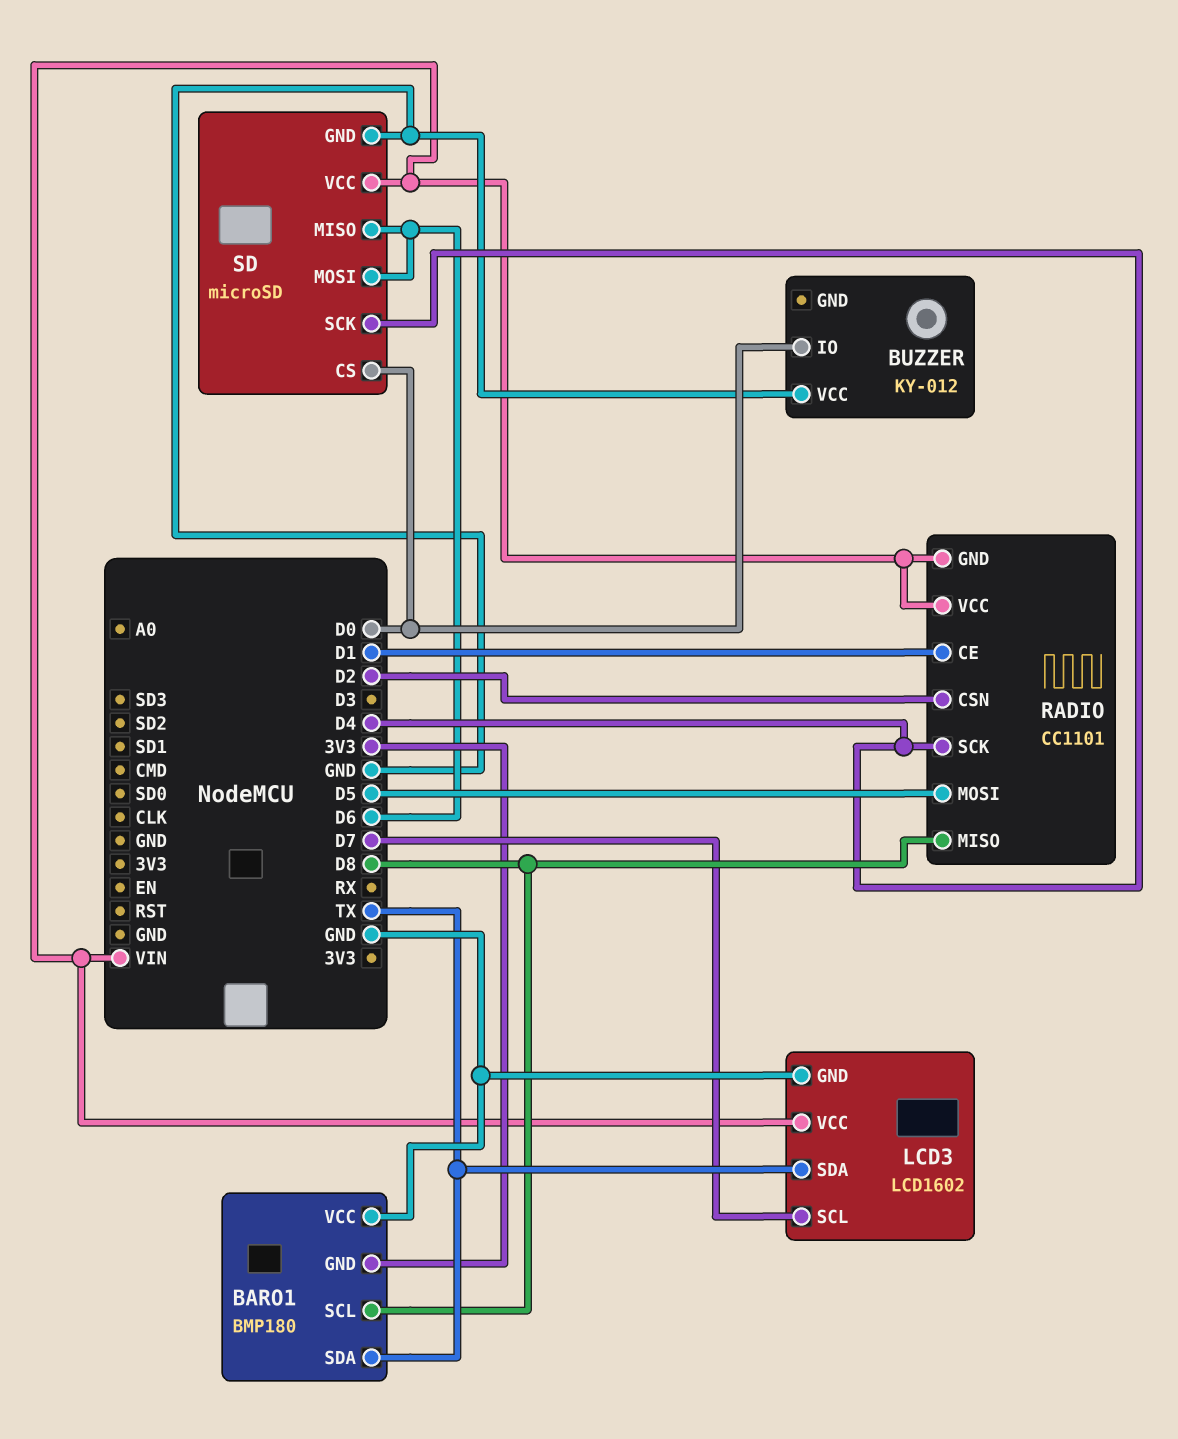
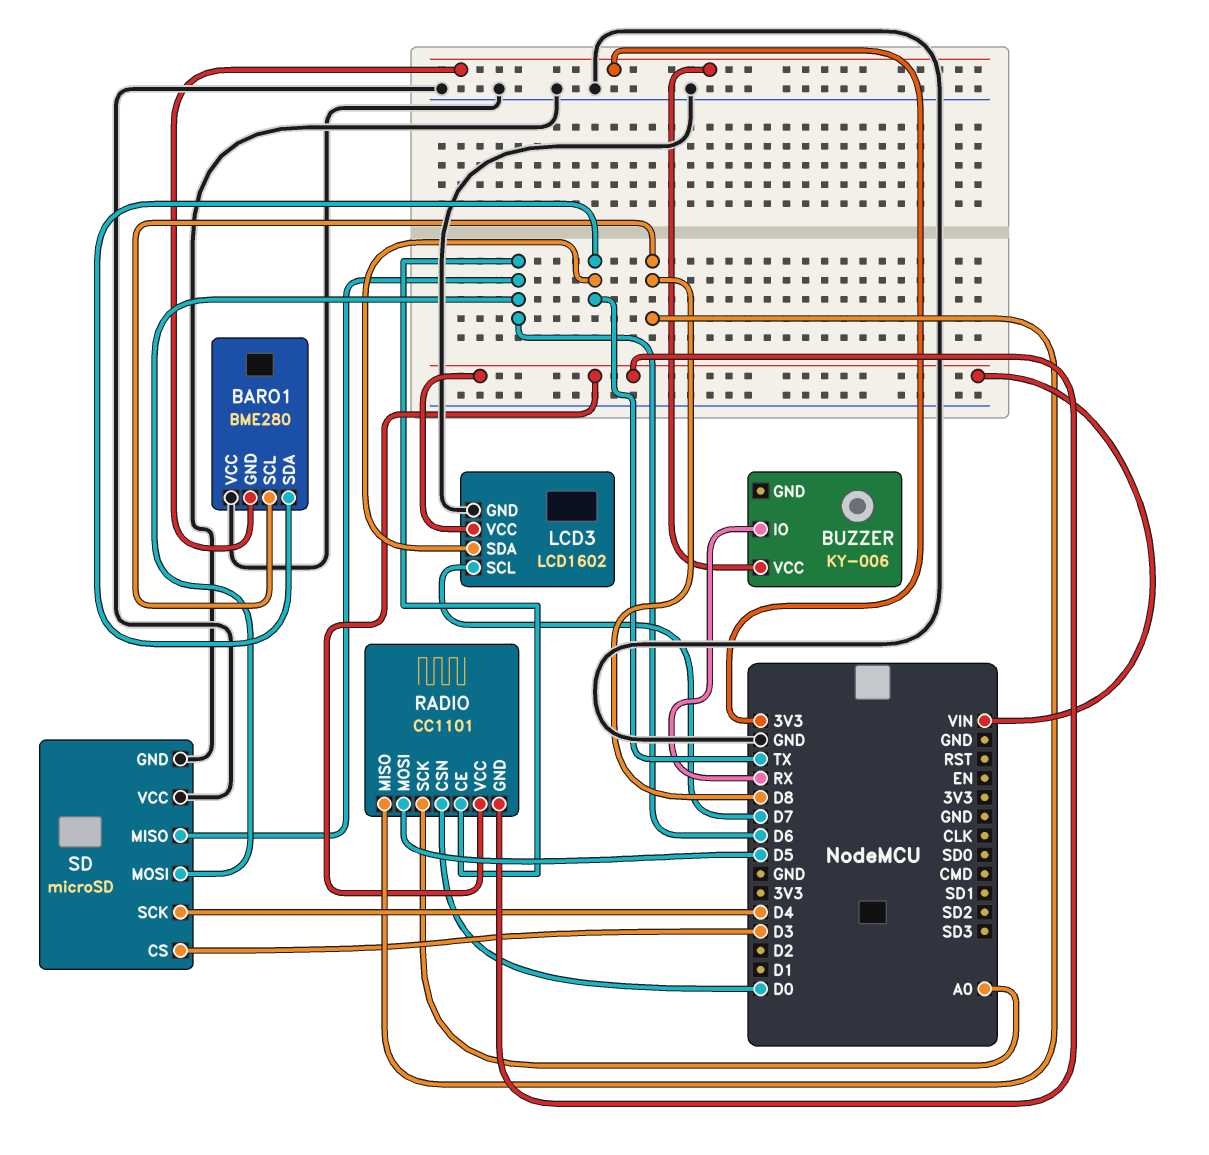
BARO1: BMP180 -> BME280
BUZZER: KY-012 -> KY-006
BUZZER pin IO: D0 -> RX
BUZZER pin VCC: GND -> 3V3
RADIO pin CE: D1 -> D6
RADIO pin CSN: D2 -> D0
RADIO pin SCK: D4 -> A0
SD pin CS: D0 -> D3
SD pin VCC: VIN -> GND

